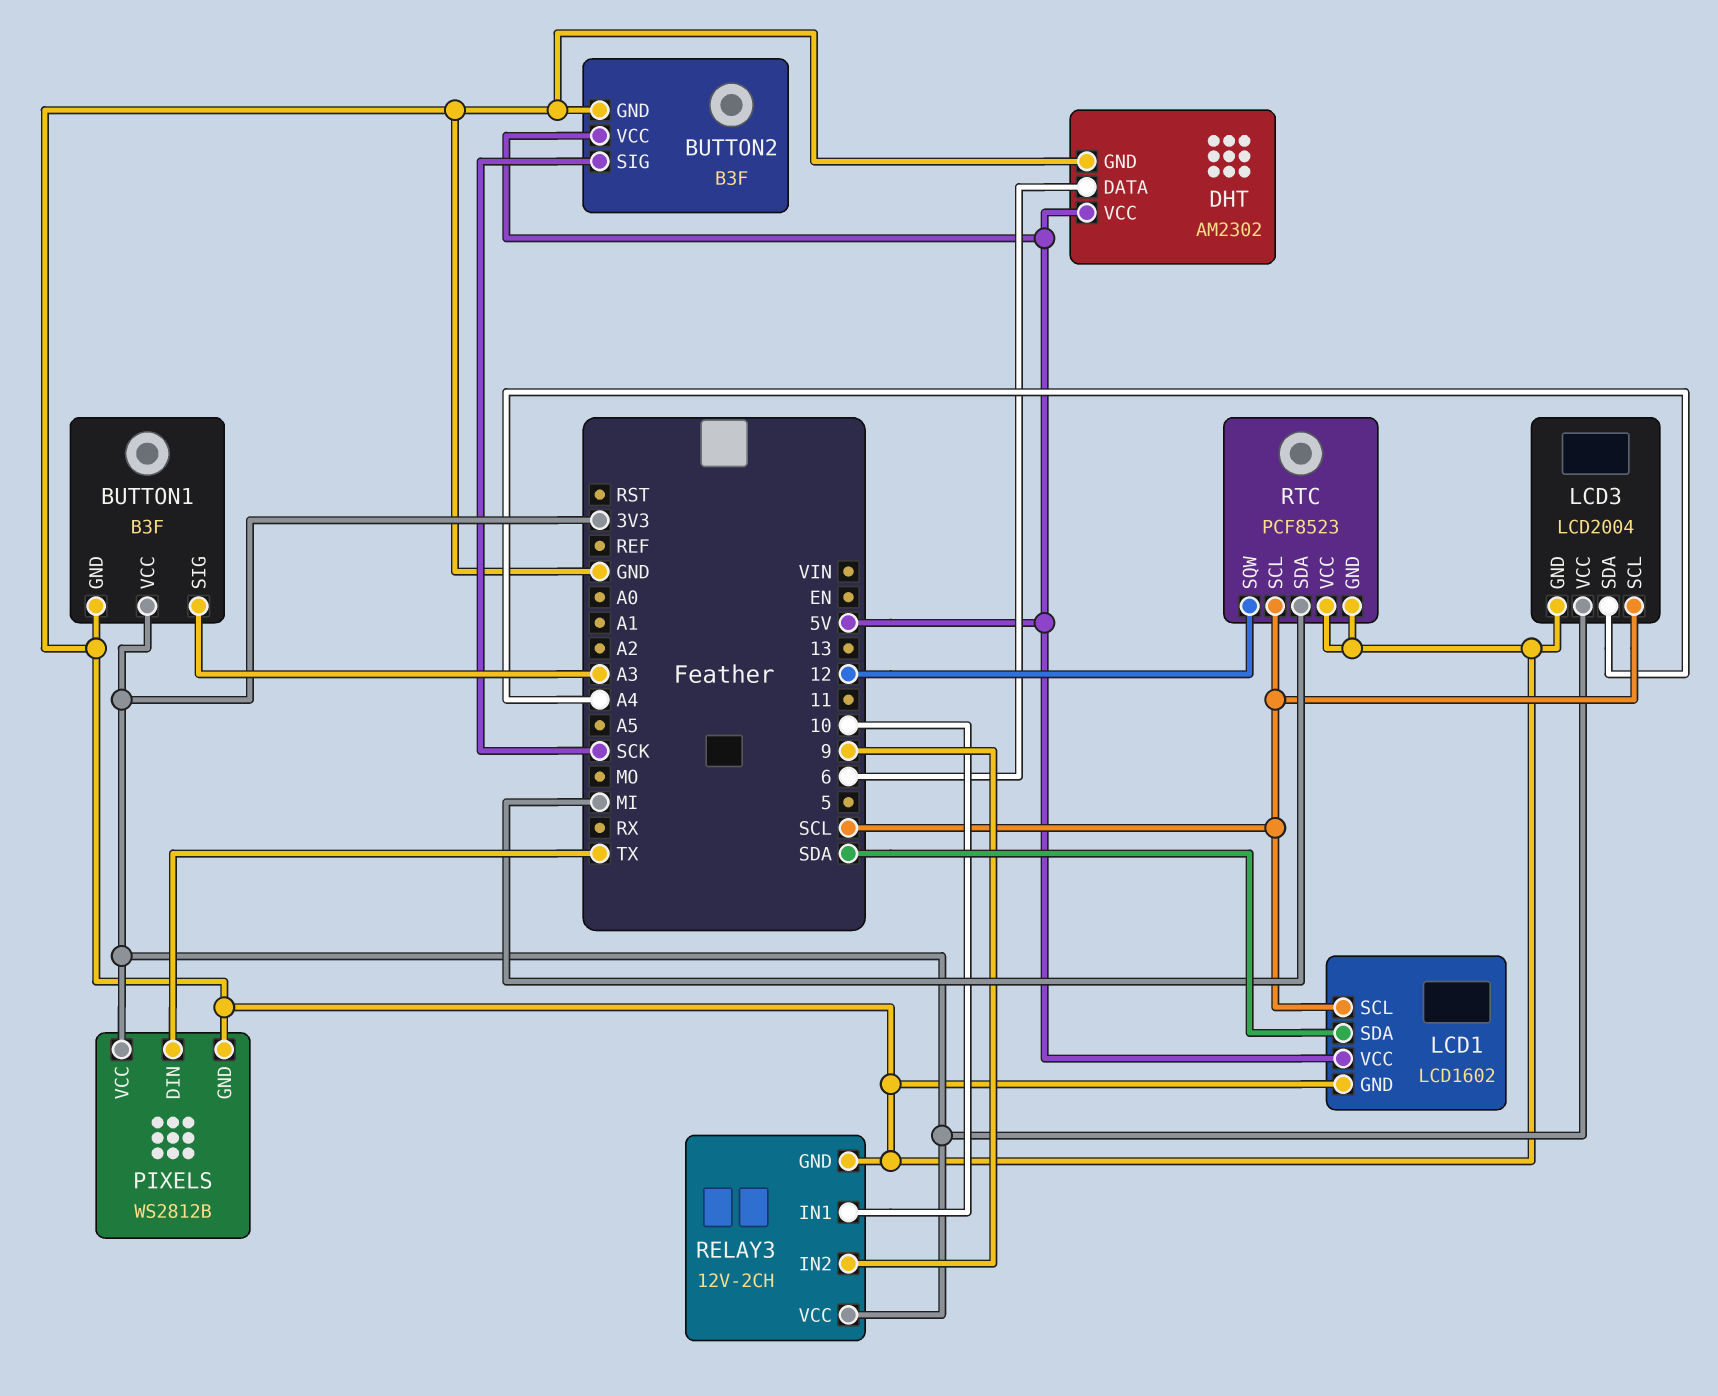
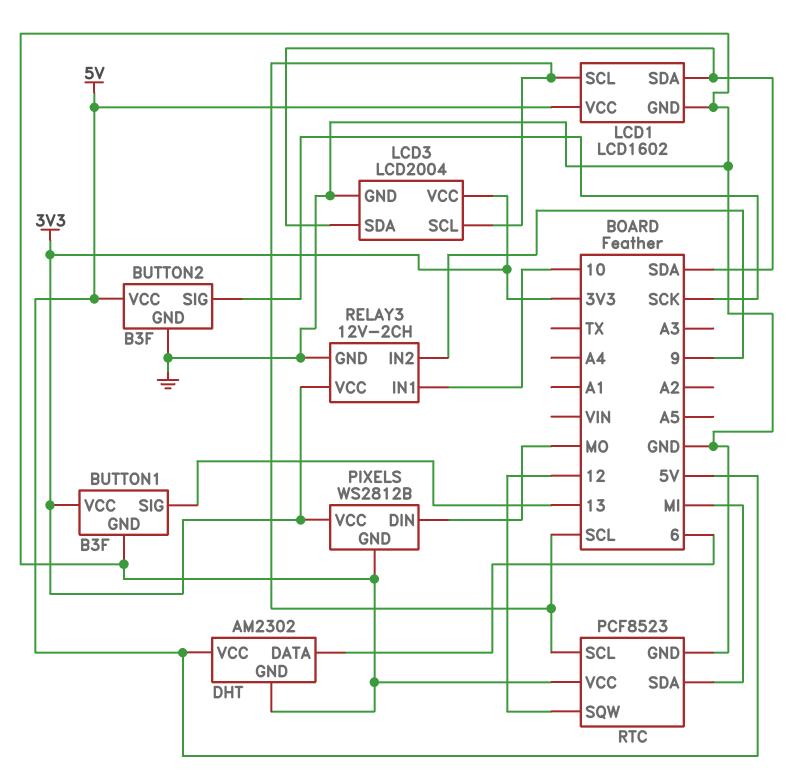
BUTTON1 pin SIG: A3 -> 13
LCD3 pin SDA: A4 -> SDA
PIXELS pin DIN: TX -> MO

